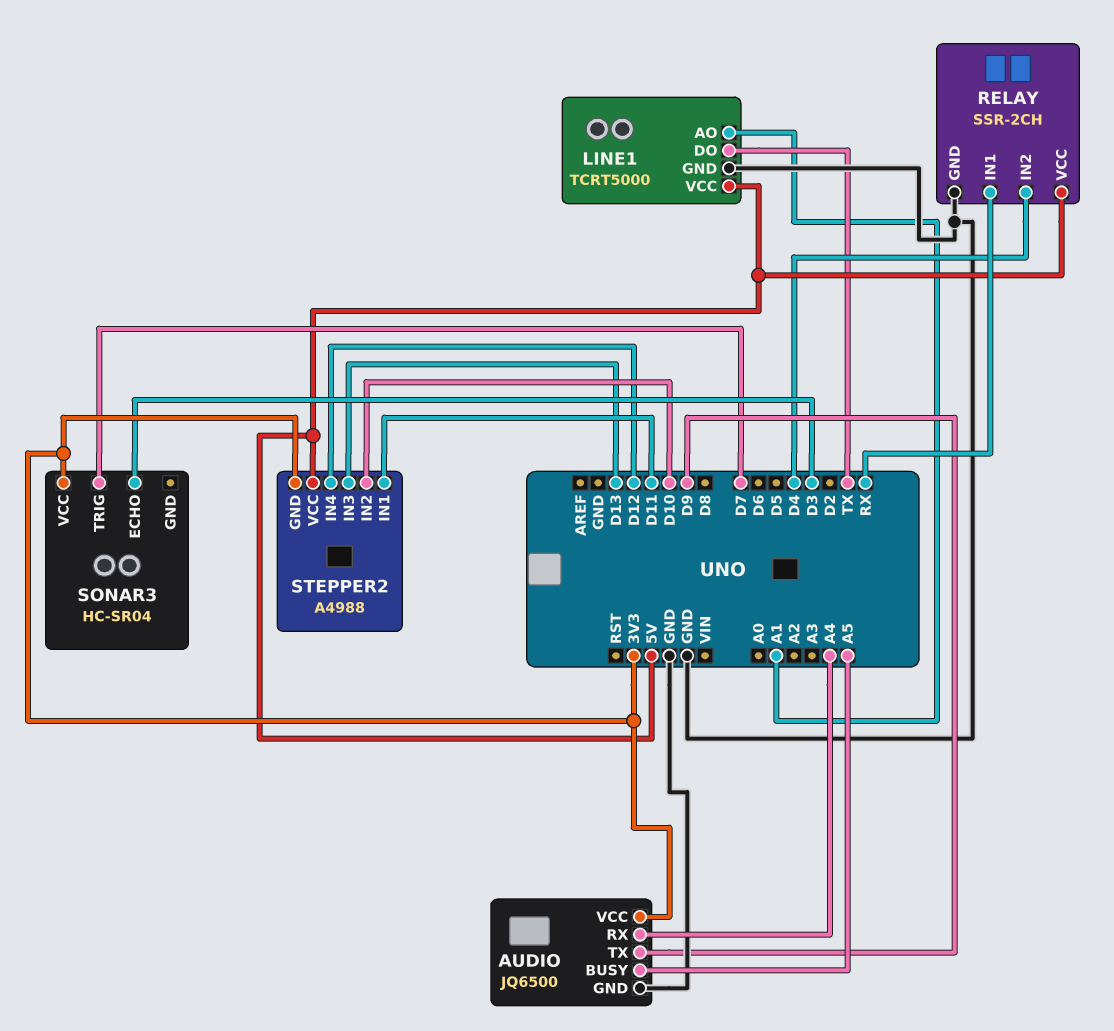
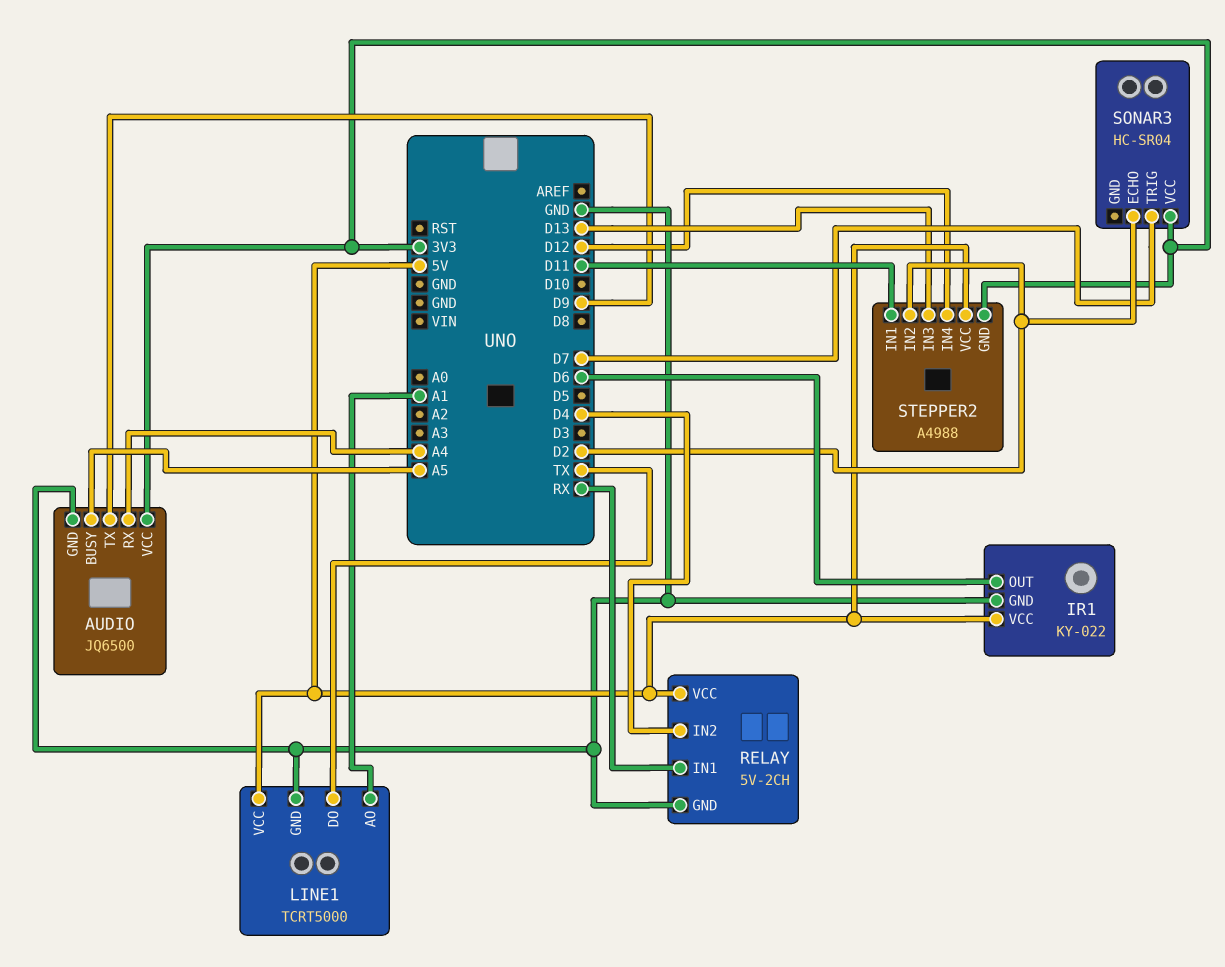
IR1: none -> KY-022
IR1 pin GND: none -> GND
IR1 pin OUT: none -> D6
IR1 pin VCC: none -> 5V
RELAY: SSR-2CH -> 5V-2CH
SONAR3 pin ECHO: D3 -> D2
STEPPER2 pin IN2: D10 -> D2

